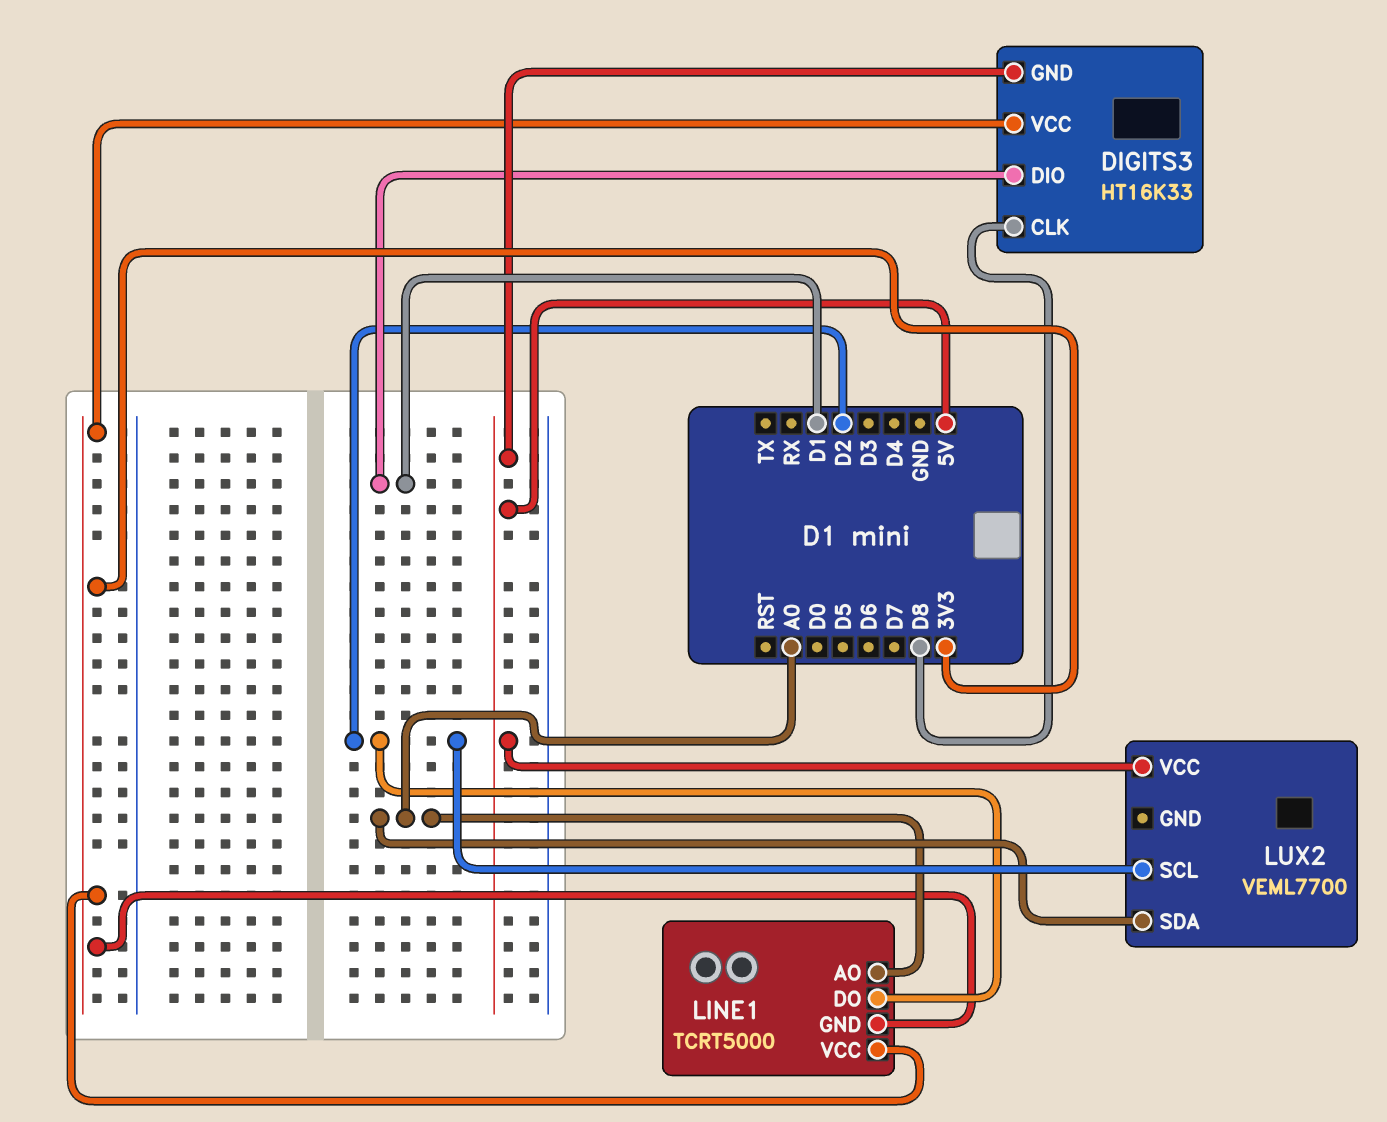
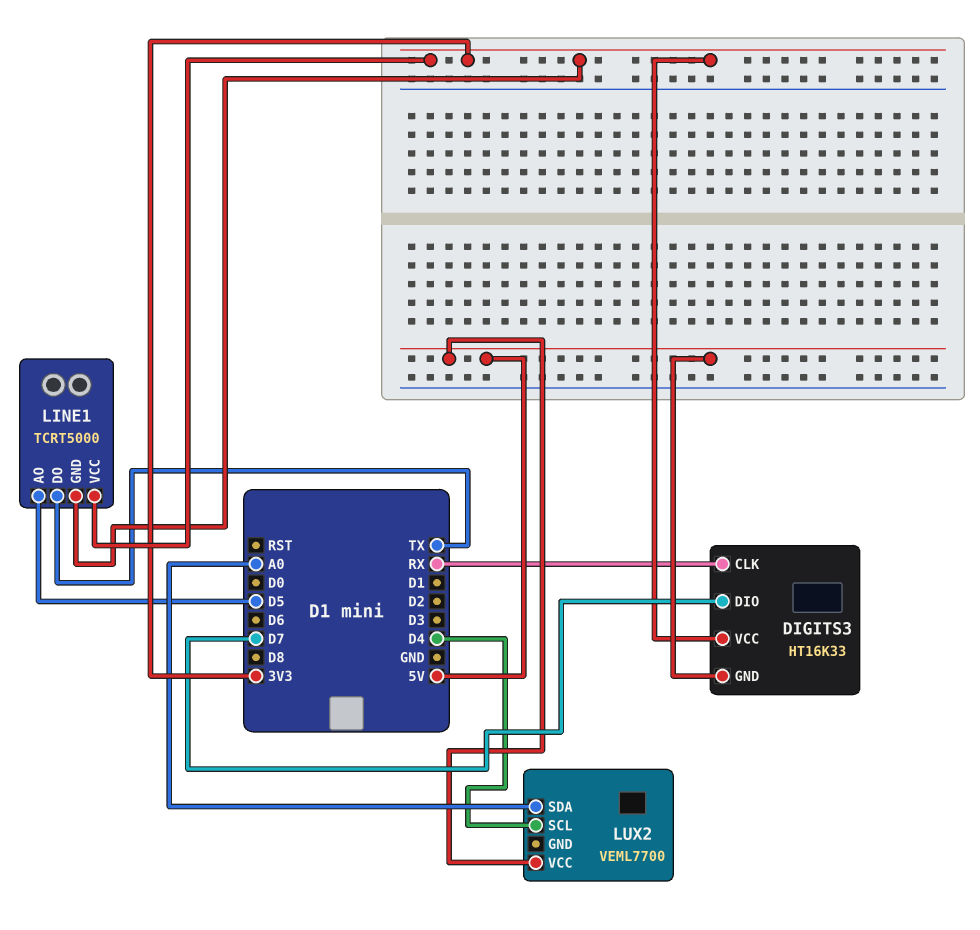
DIGITS3 pin CLK: D8 -> RX
DIGITS3 pin DIO: D1 -> D7
LINE1 pin AO: A0 -> D5
LINE1 pin DO: D2 -> TX
LUX2 pin SCL: D2 -> D4

